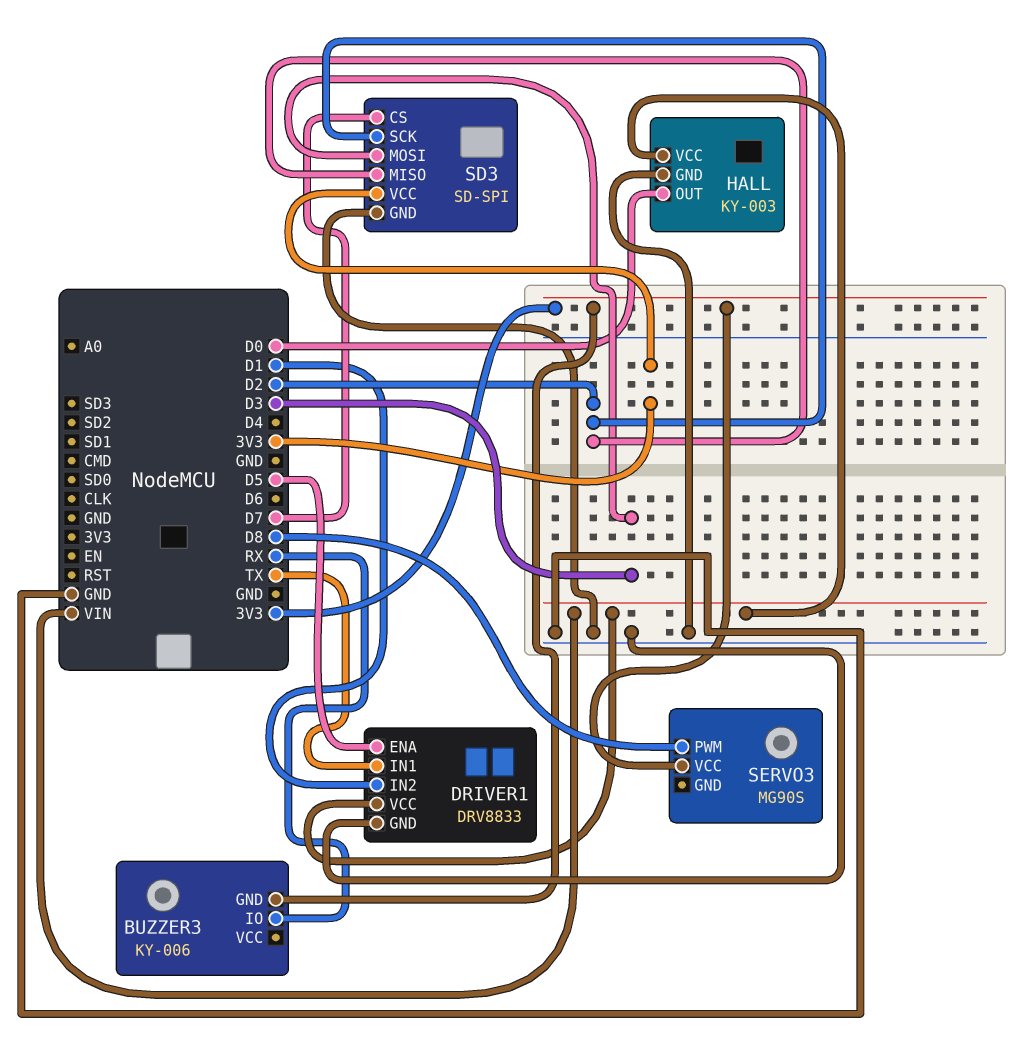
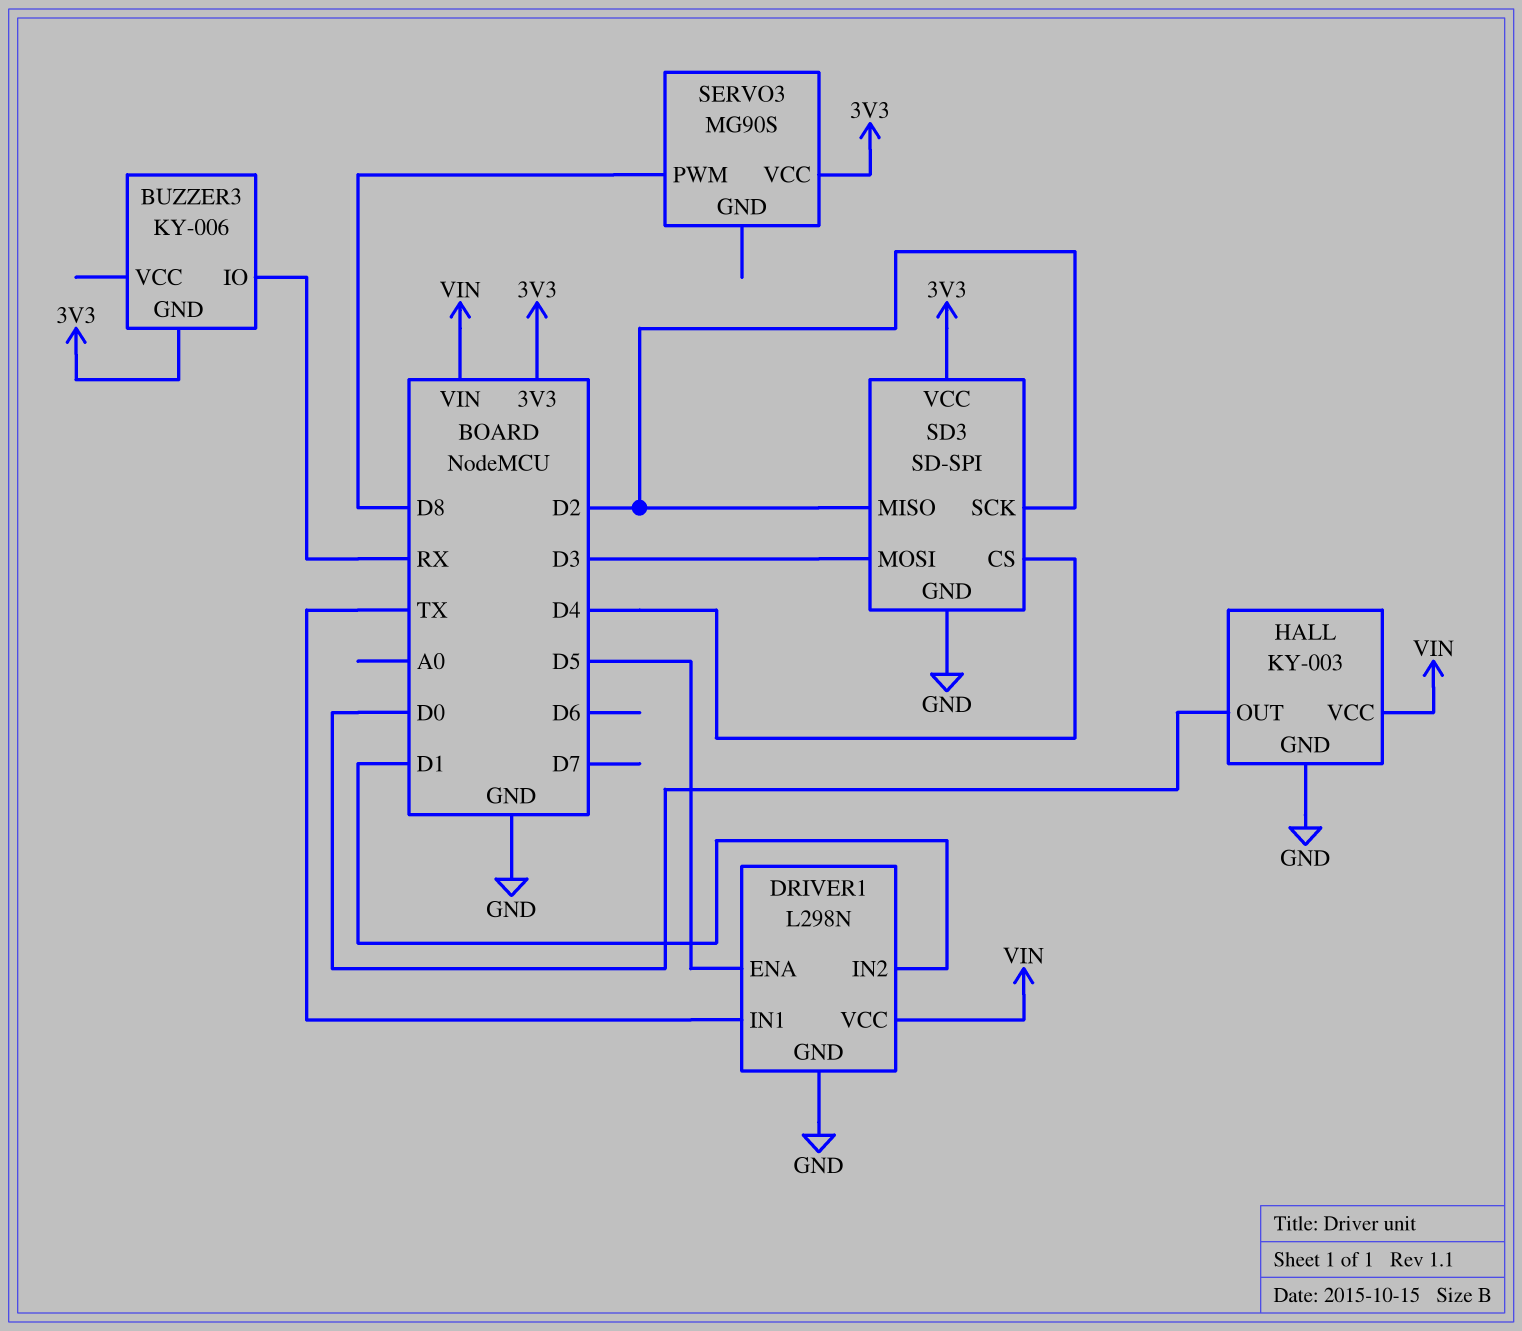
DRIVER1: DRV8833 -> L298N
SD3 pin CS: D7 -> D4

